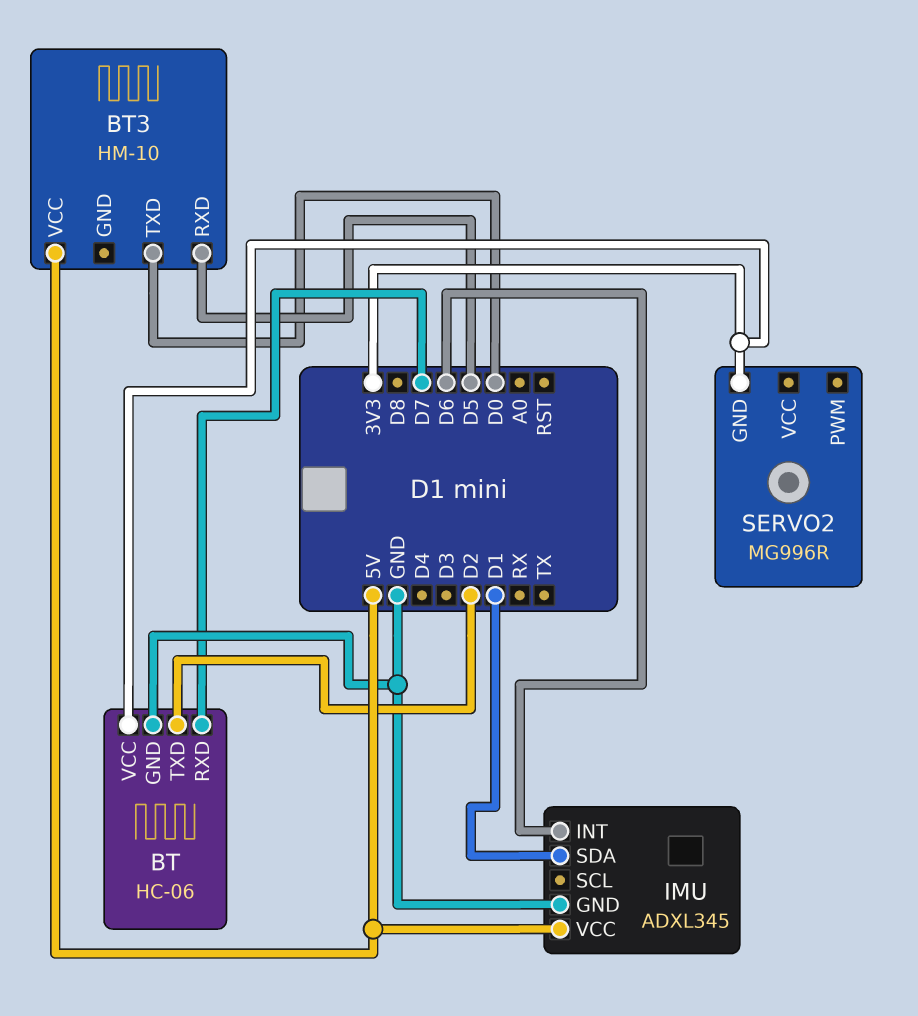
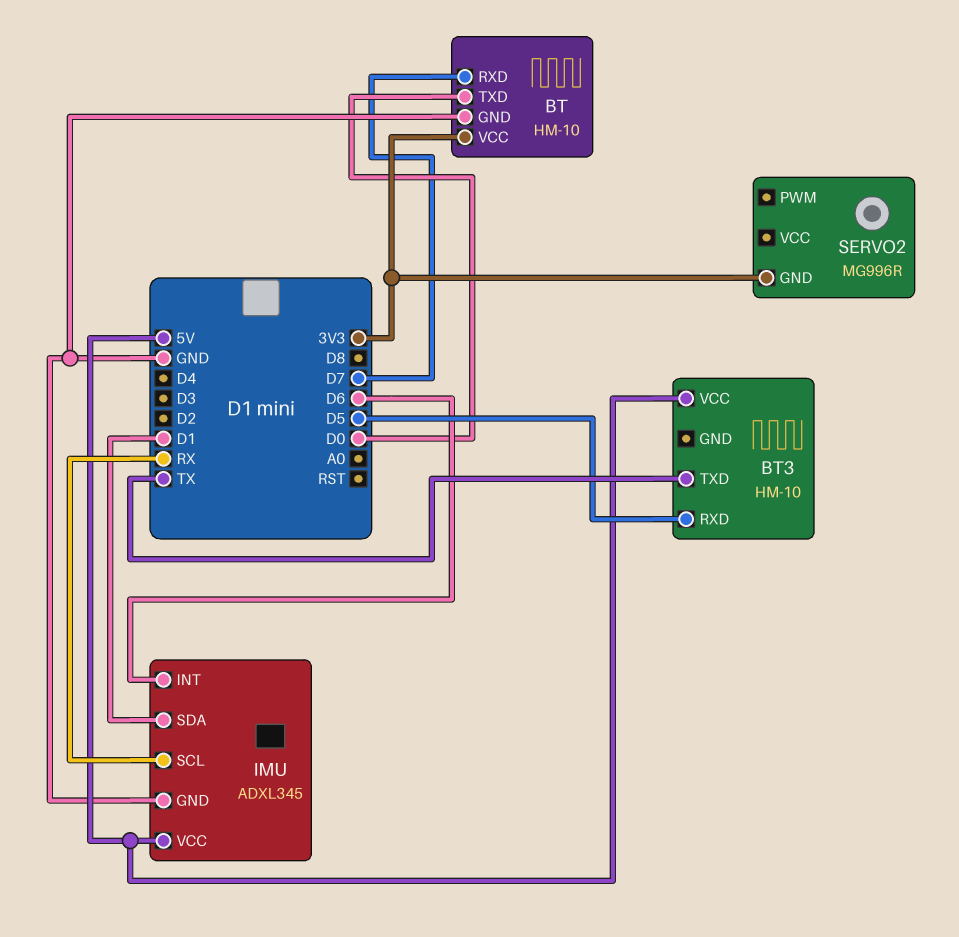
BT: HC-06 -> HM-10
BT pin TXD: D2 -> D0
BT3 pin TXD: D0 -> TX
IMU pin SCL: none -> RX

